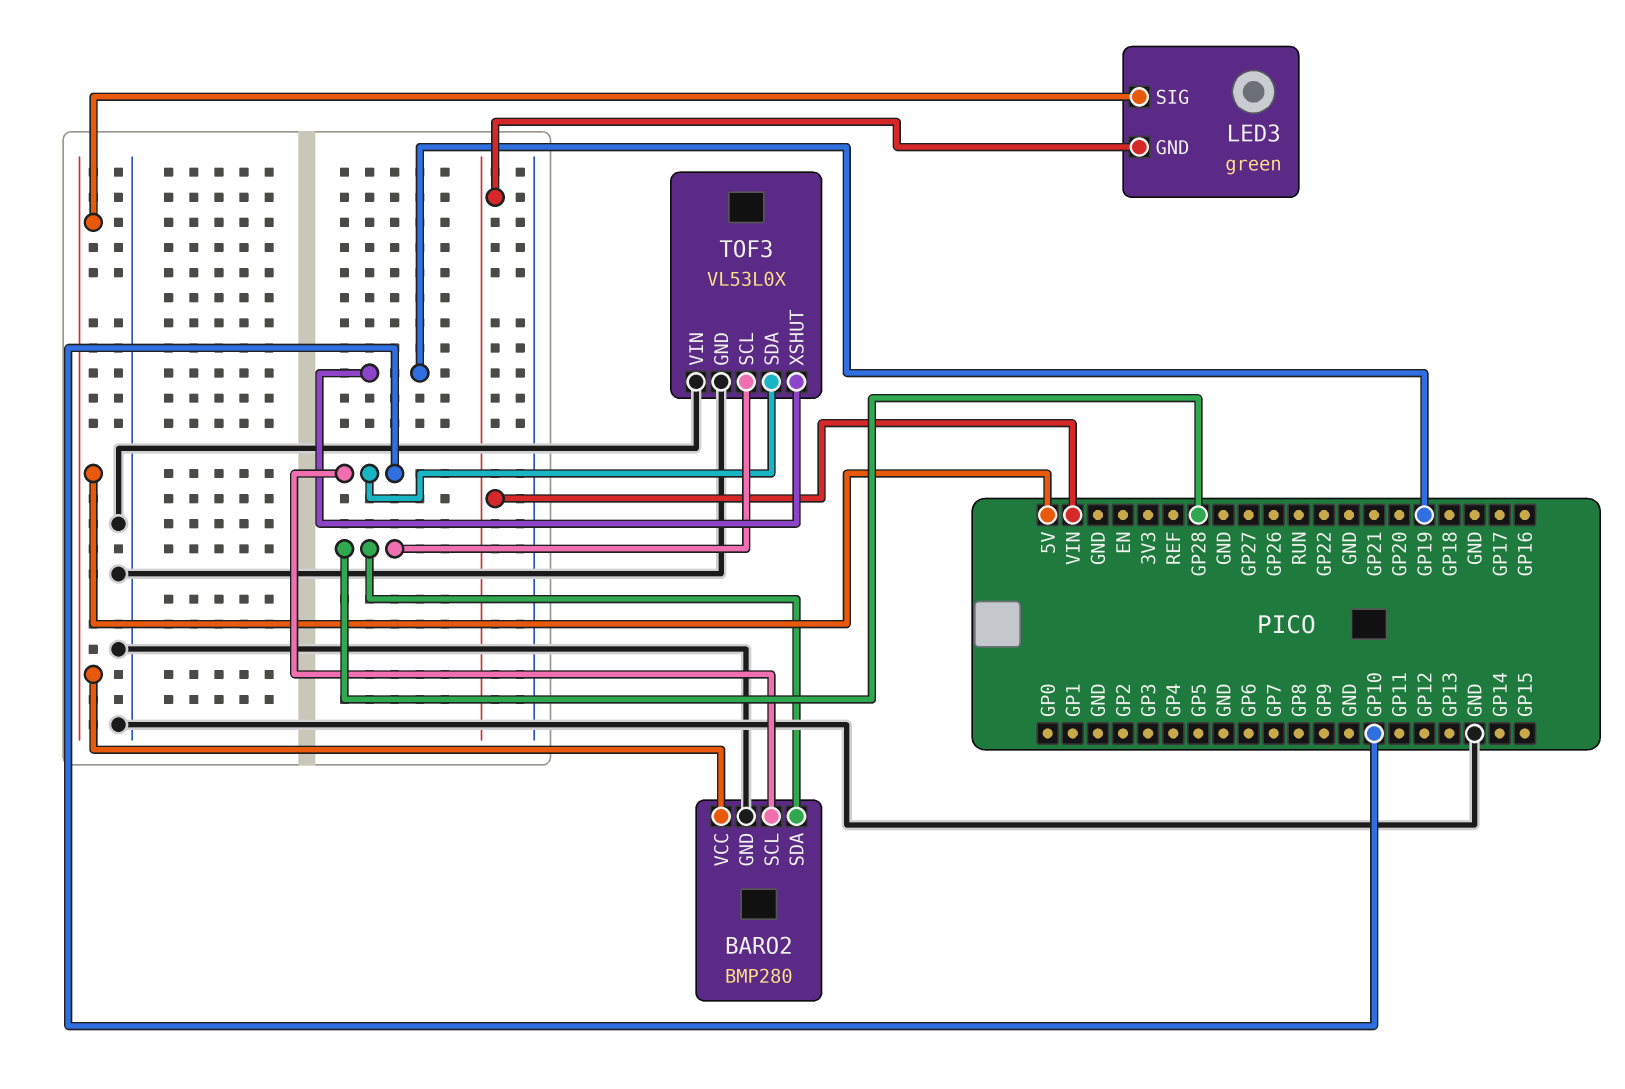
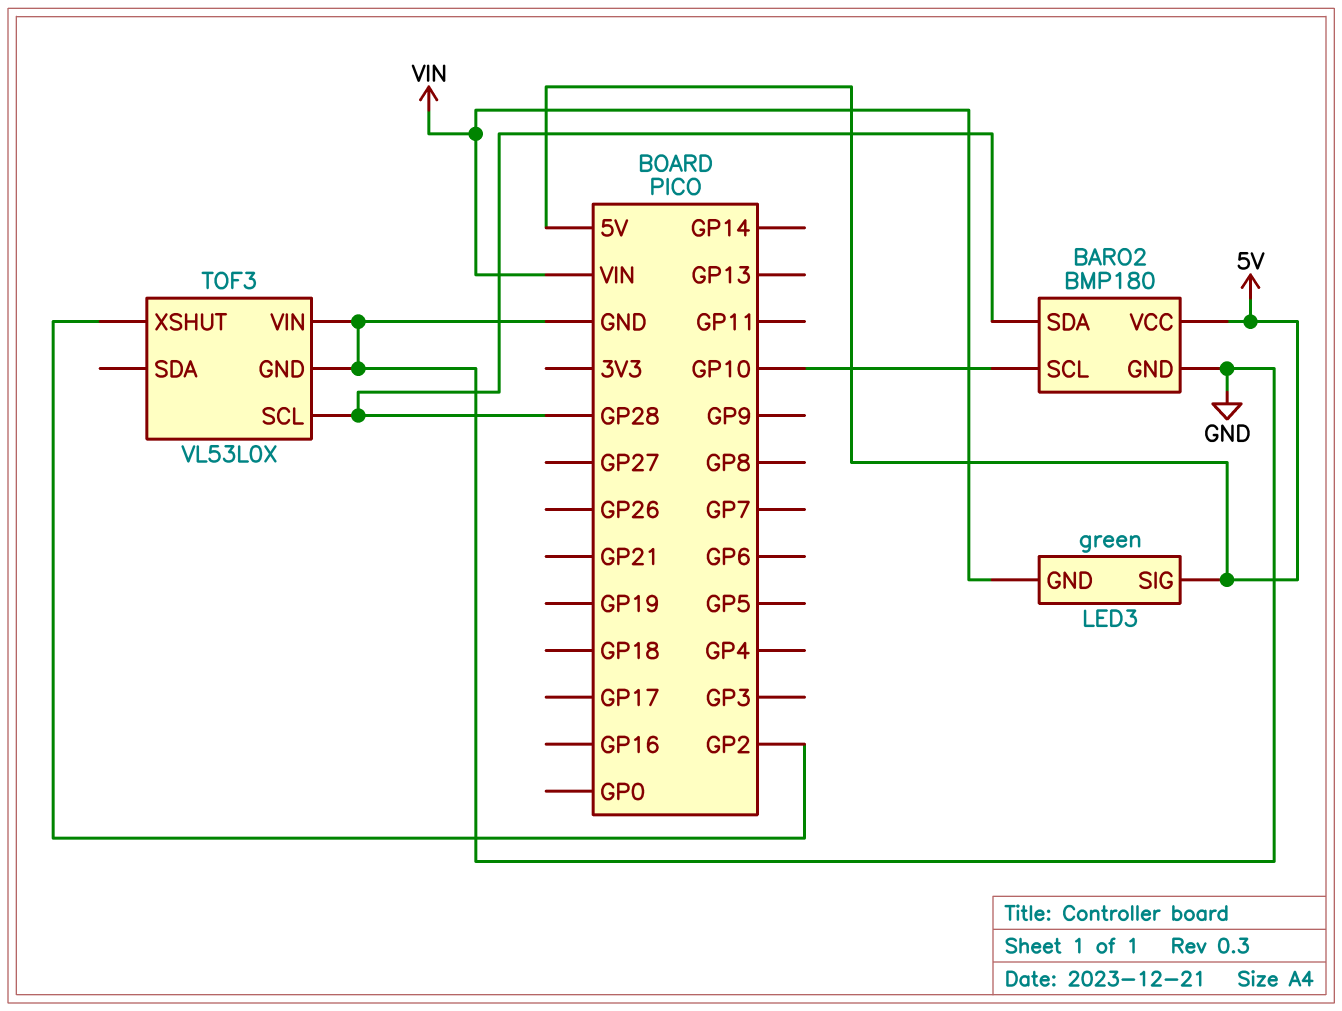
BARO2: BMP280 -> BMP180
TOF3 pin SDA: GP10 -> none
TOF3 pin XSHUT: GP19 -> GP2

